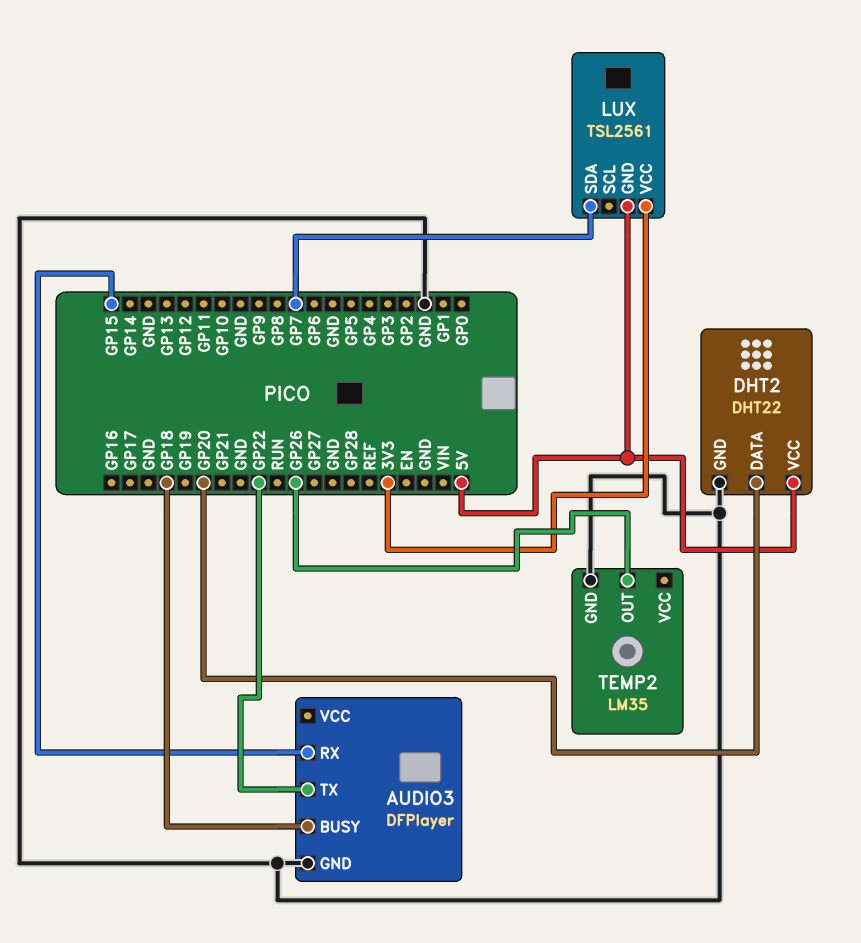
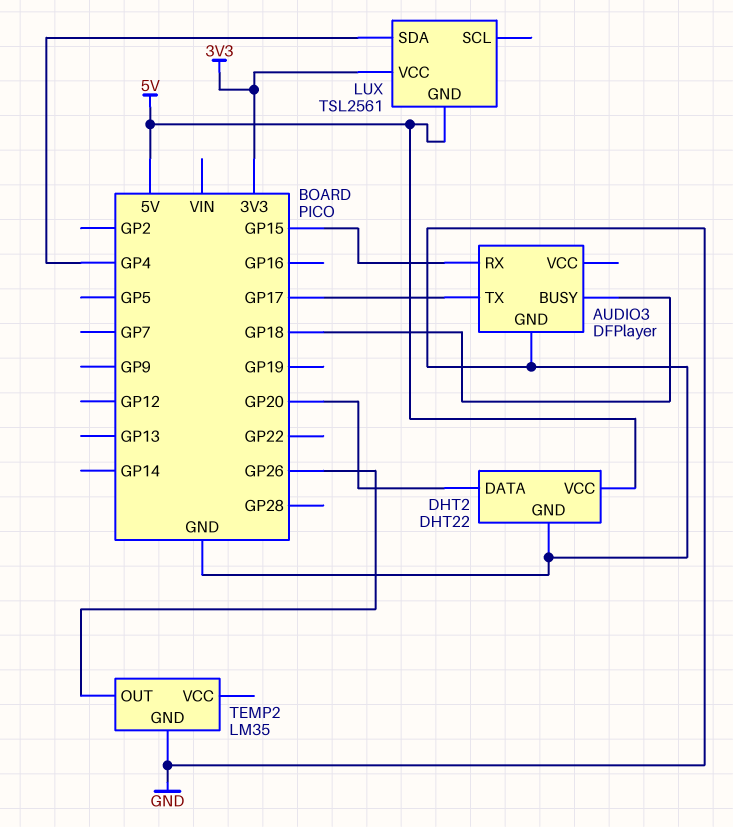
AUDIO3 pin TX: GP22 -> GP17
LUX pin SDA: GP7 -> GP4

